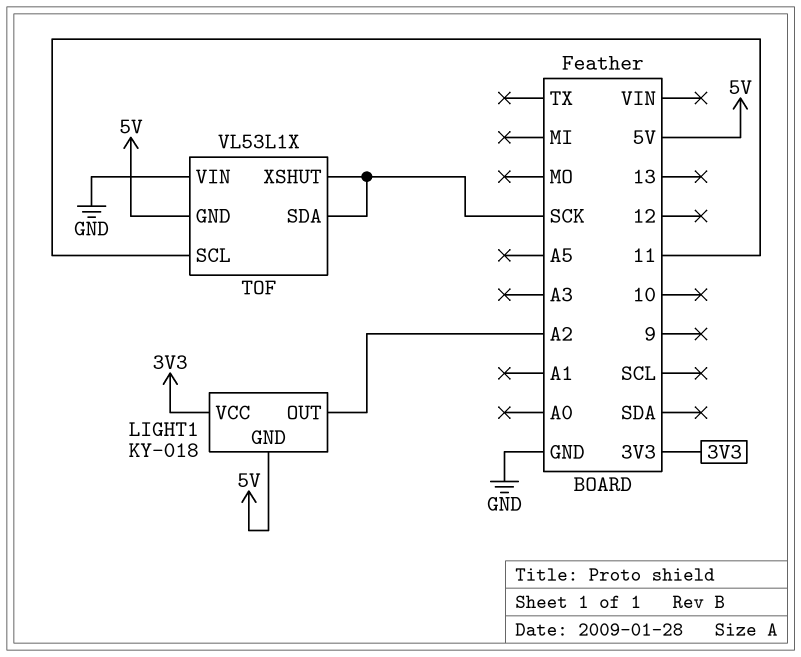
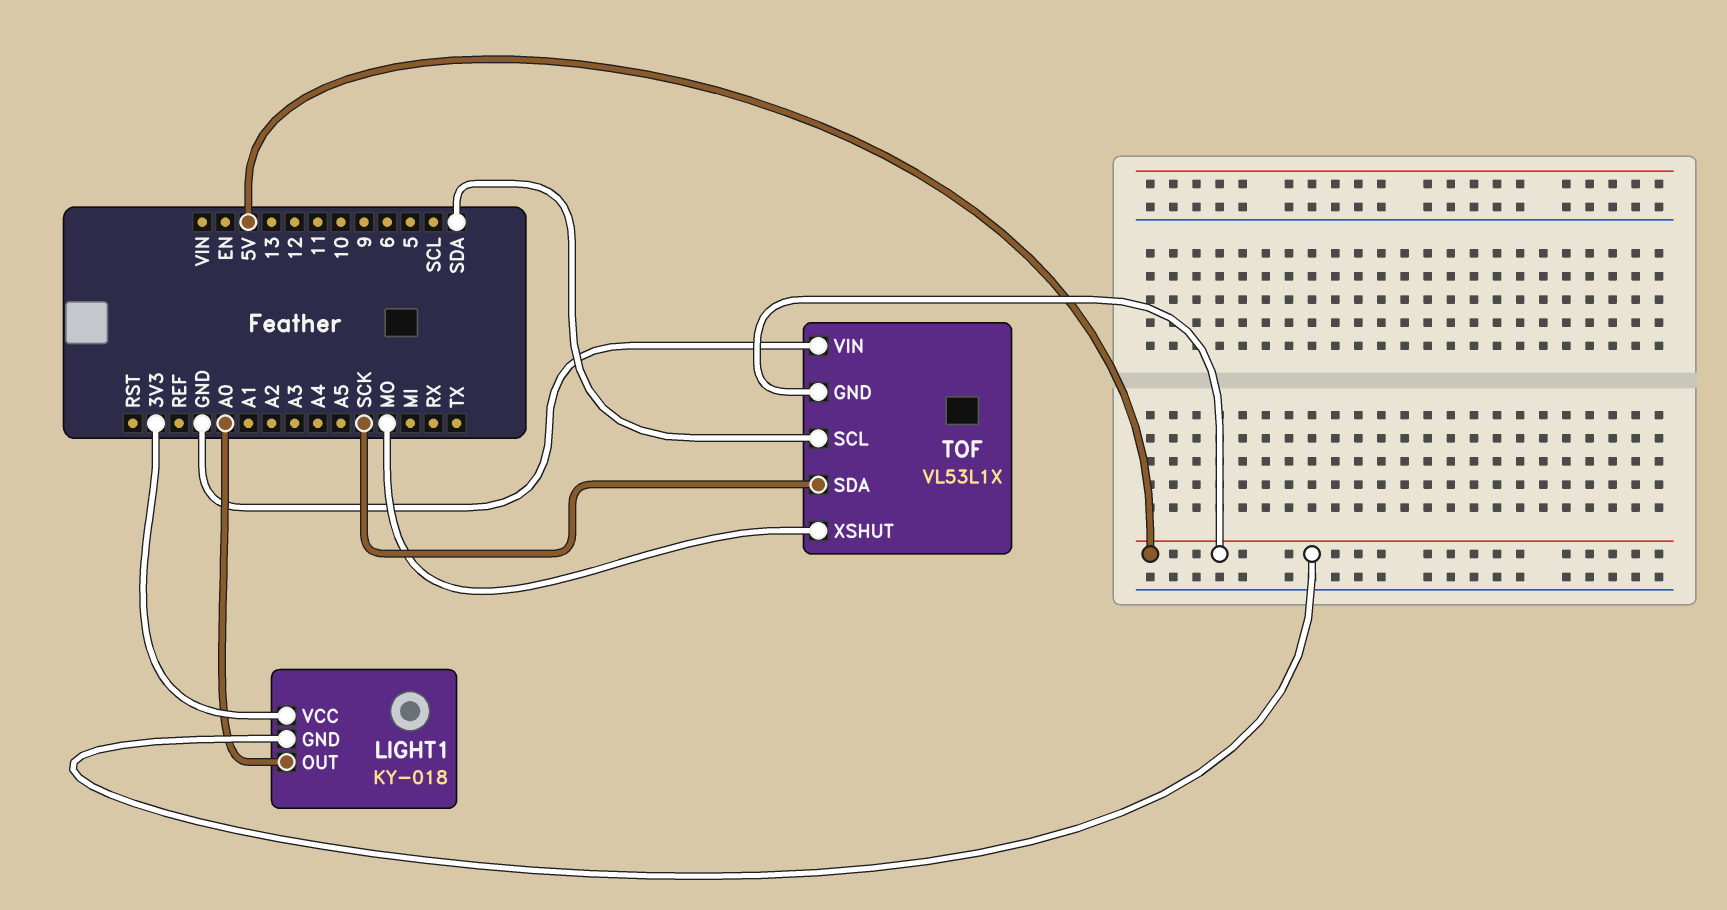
LIGHT1 pin OUT: A2 -> A0
TOF pin SCL: 11 -> SDA
TOF pin XSHUT: SCK -> MO

